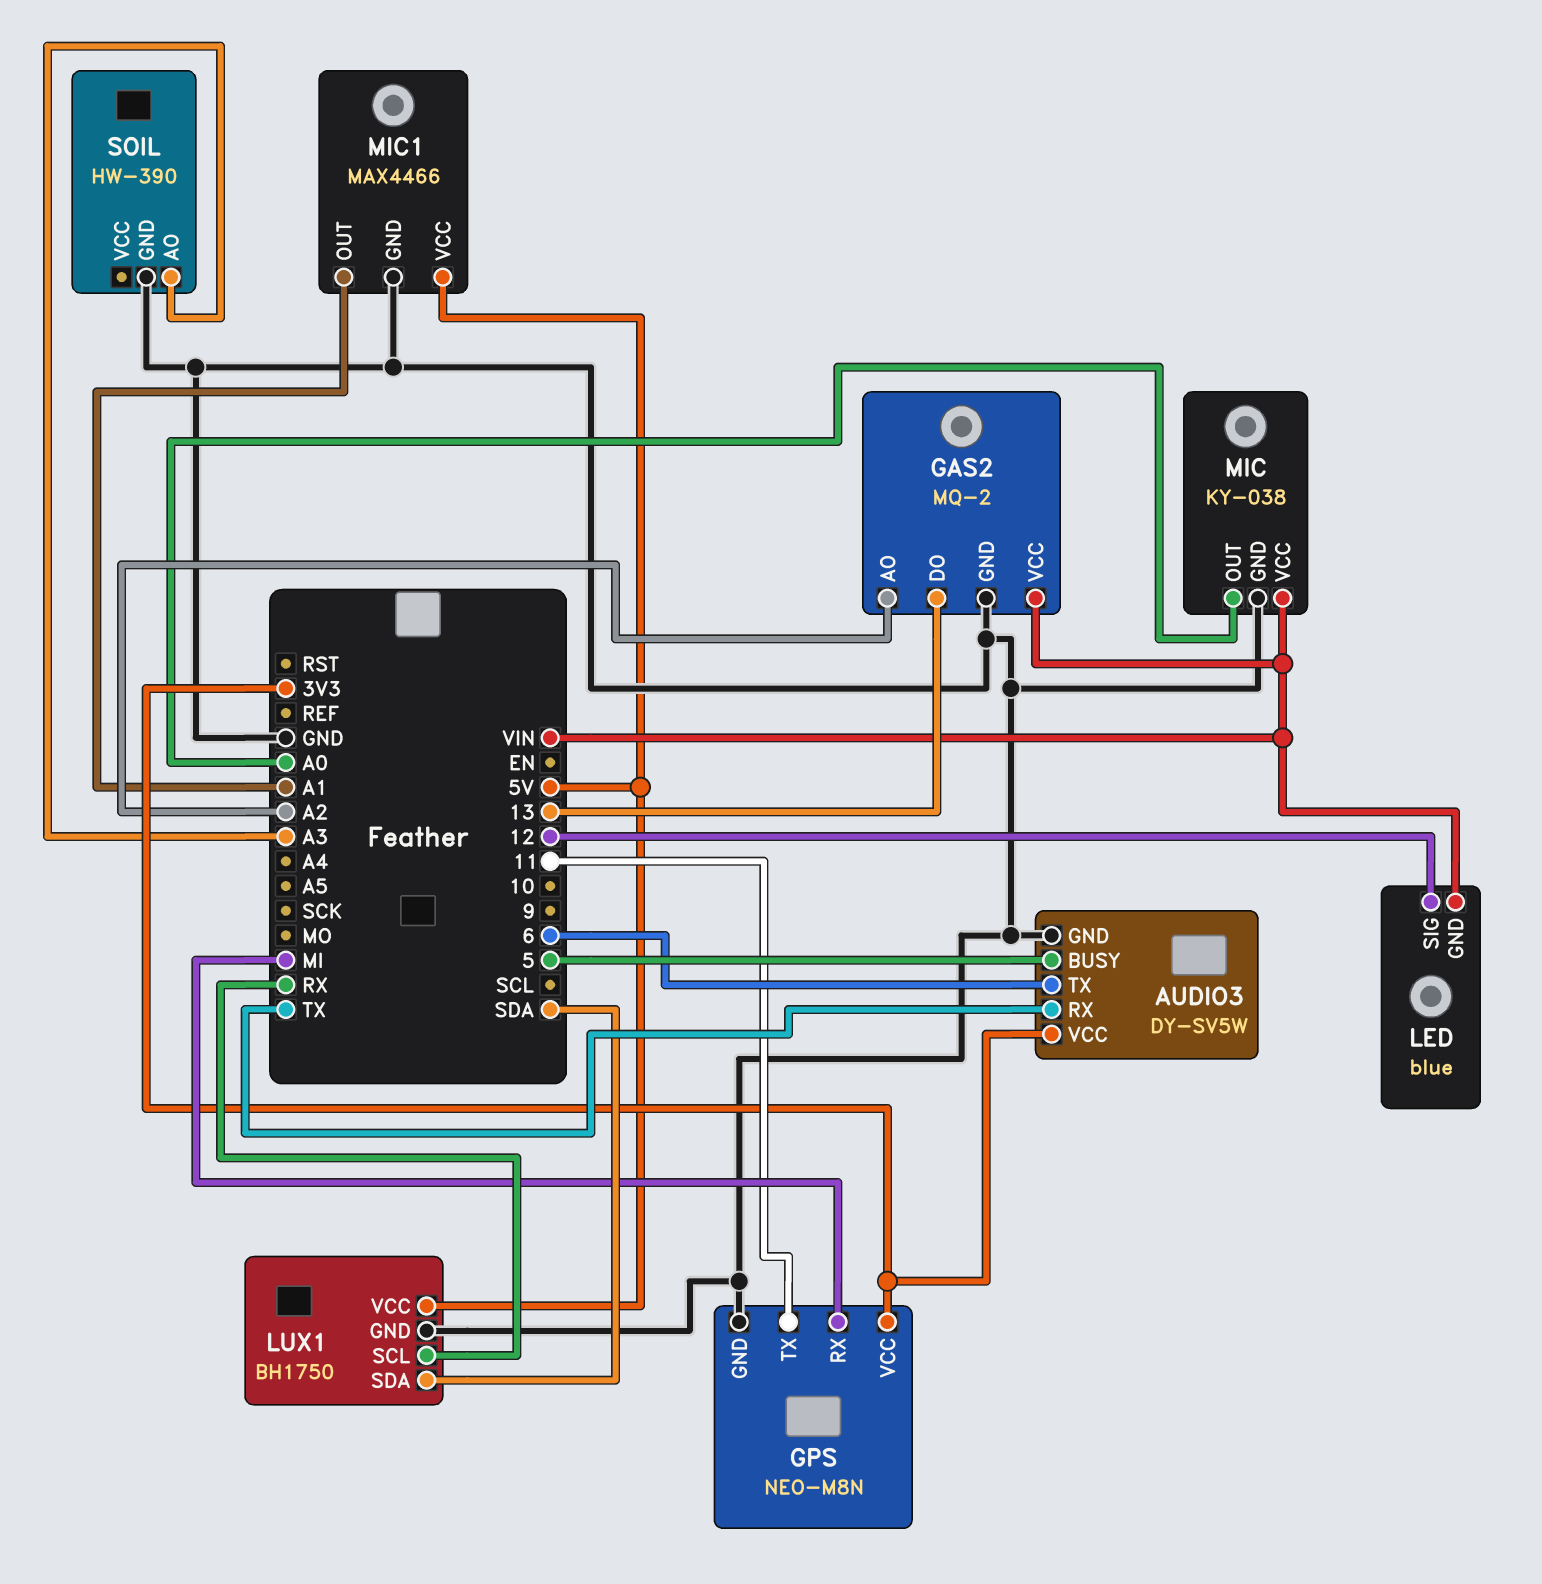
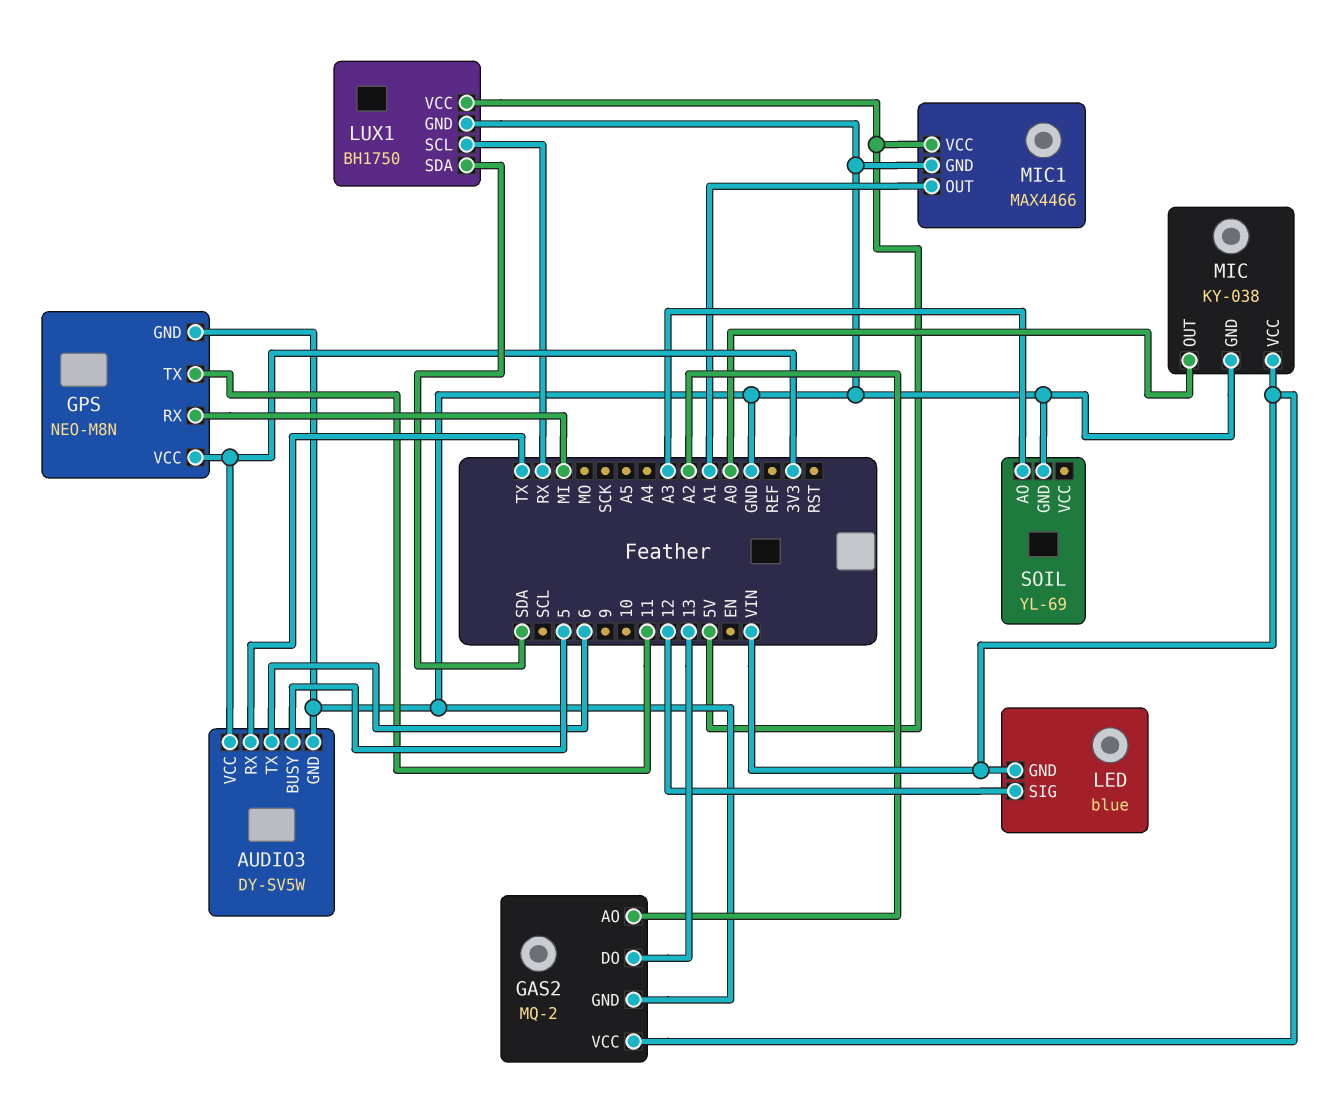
SOIL: HW-390 -> YL-69

